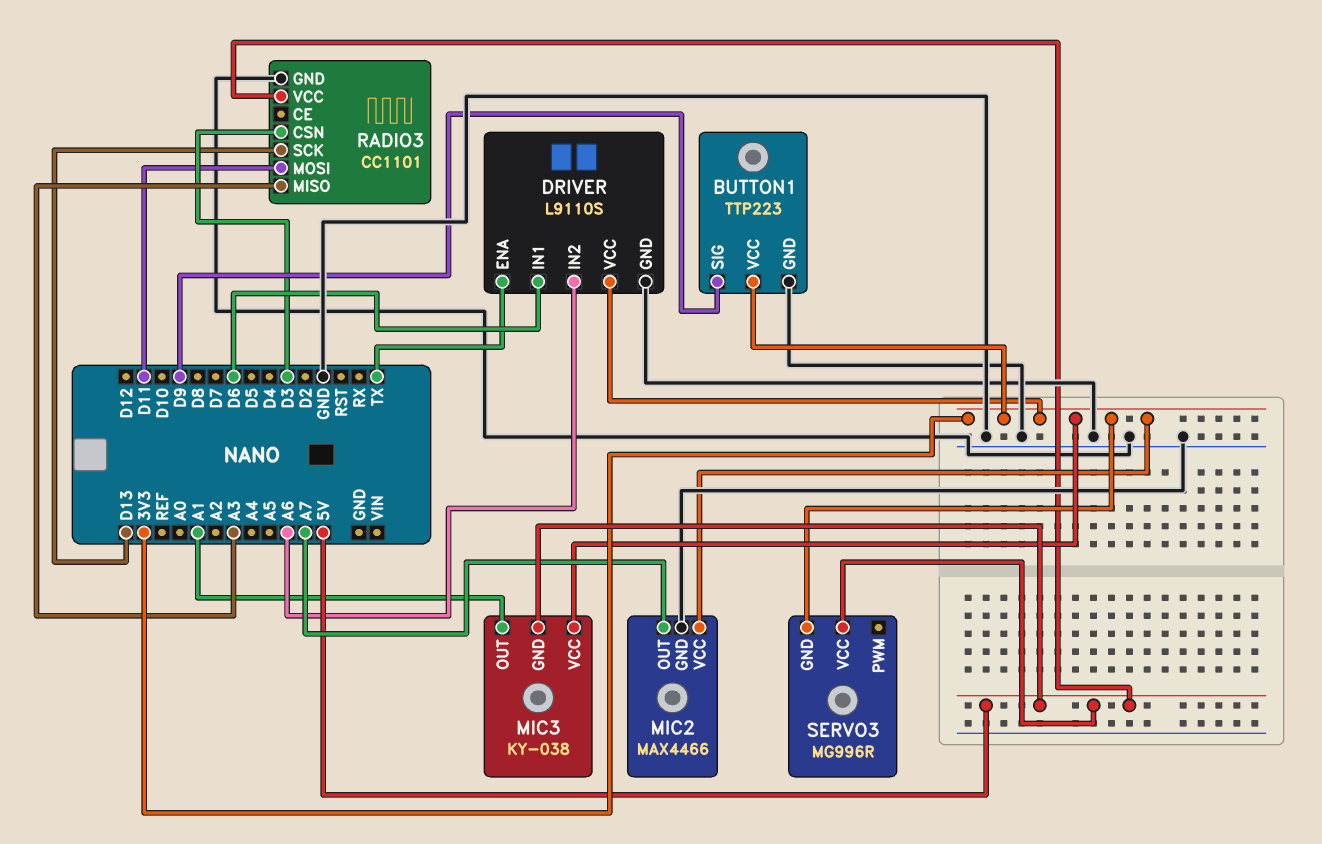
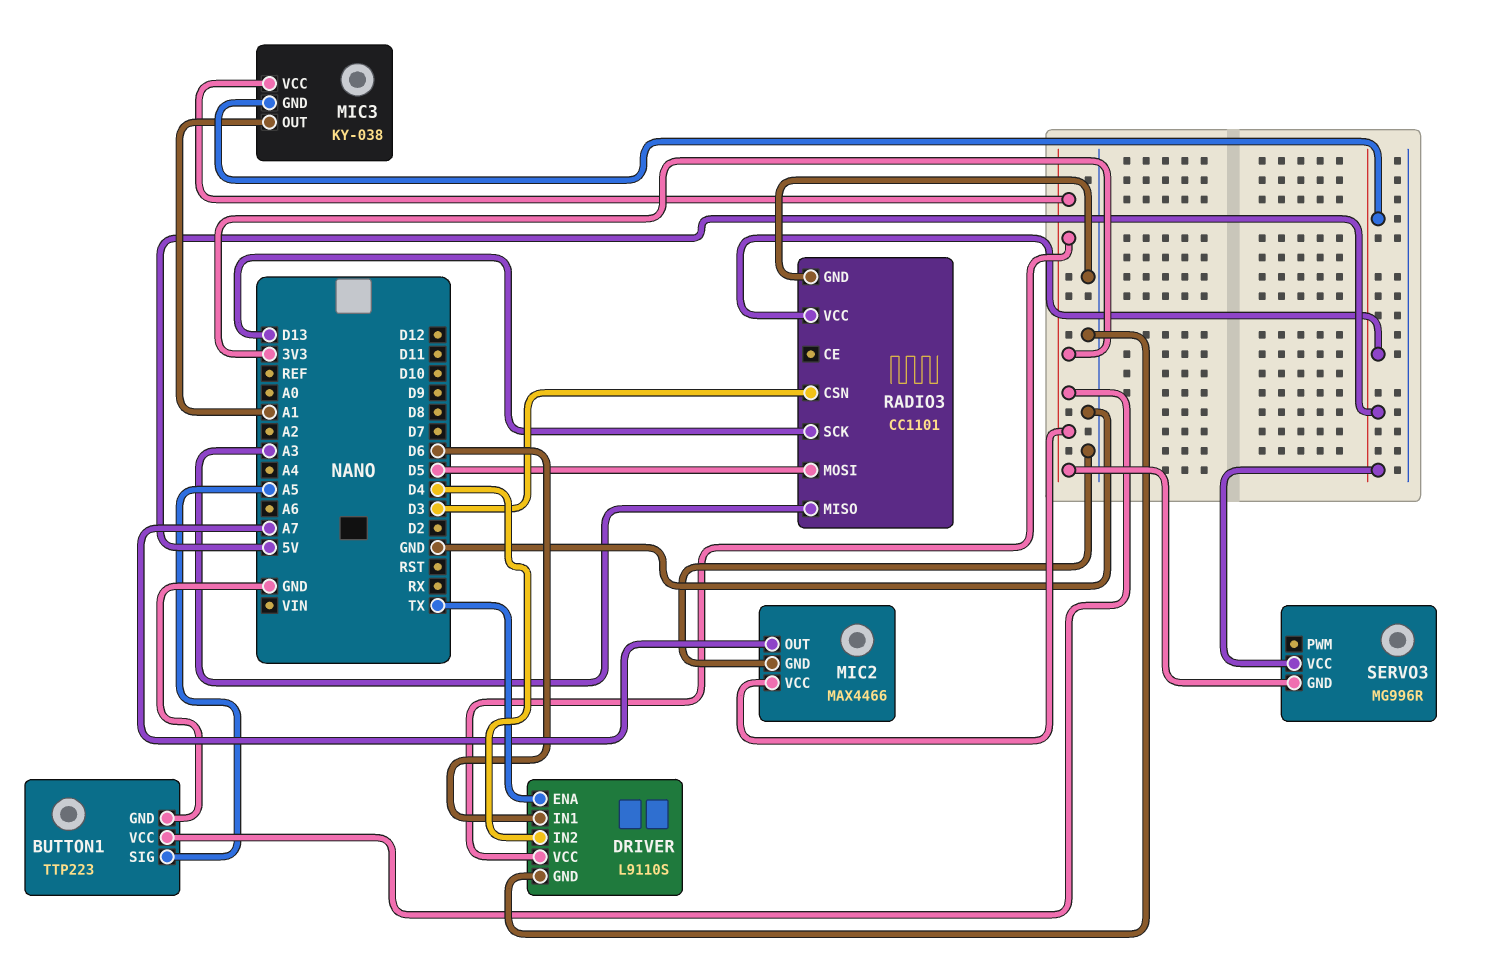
BUTTON1 pin SIG: D9 -> A5
DRIVER pin IN2: A6 -> D4
RADIO3 pin MOSI: D11 -> D5

